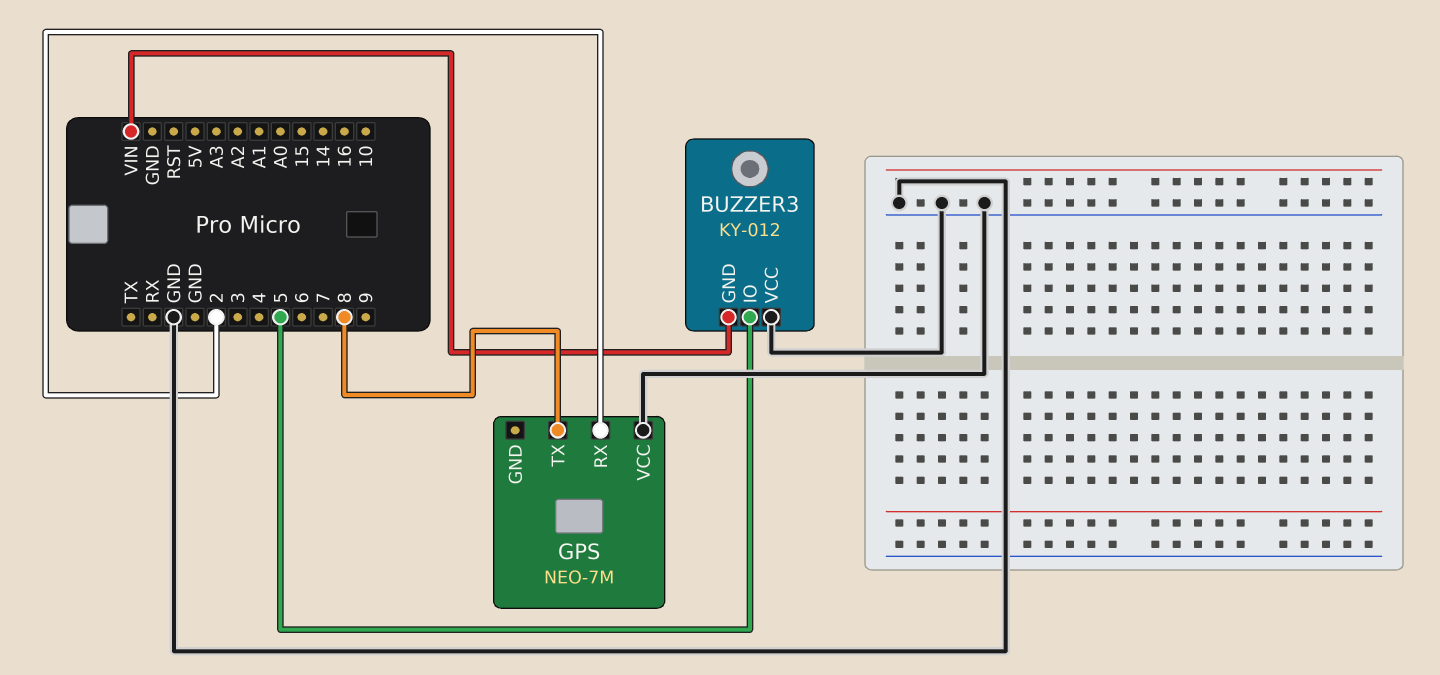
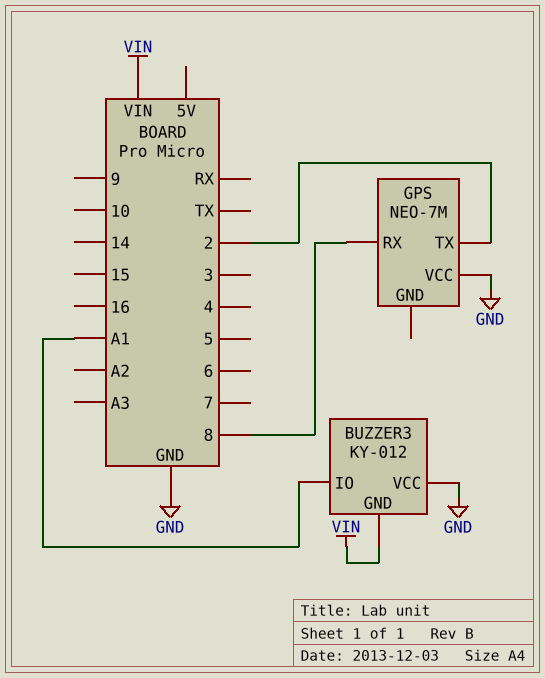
BUZZER3 pin IO: 5 -> A1
GPS pin RX: 2 -> 8
GPS pin TX: 8 -> 2

